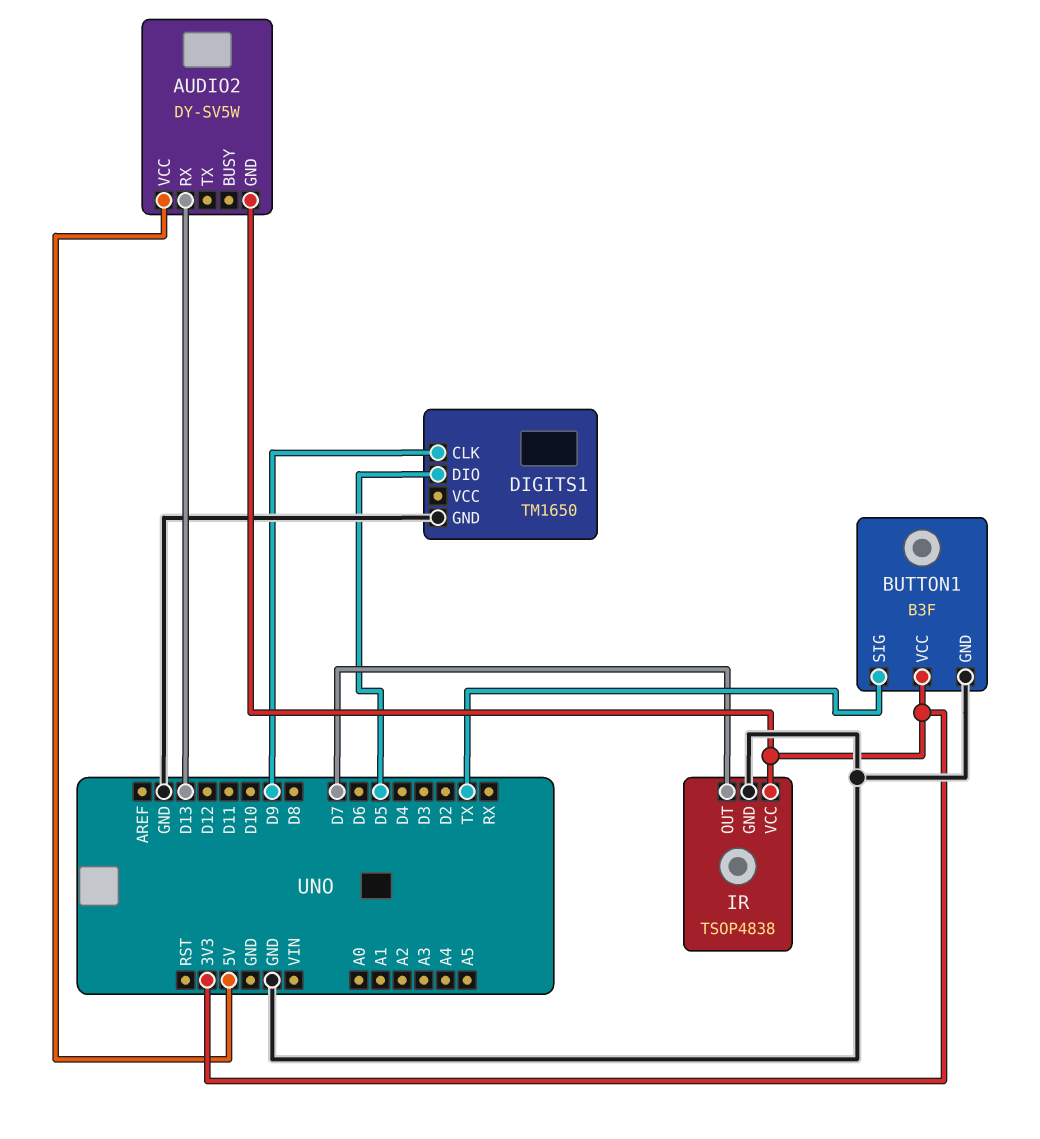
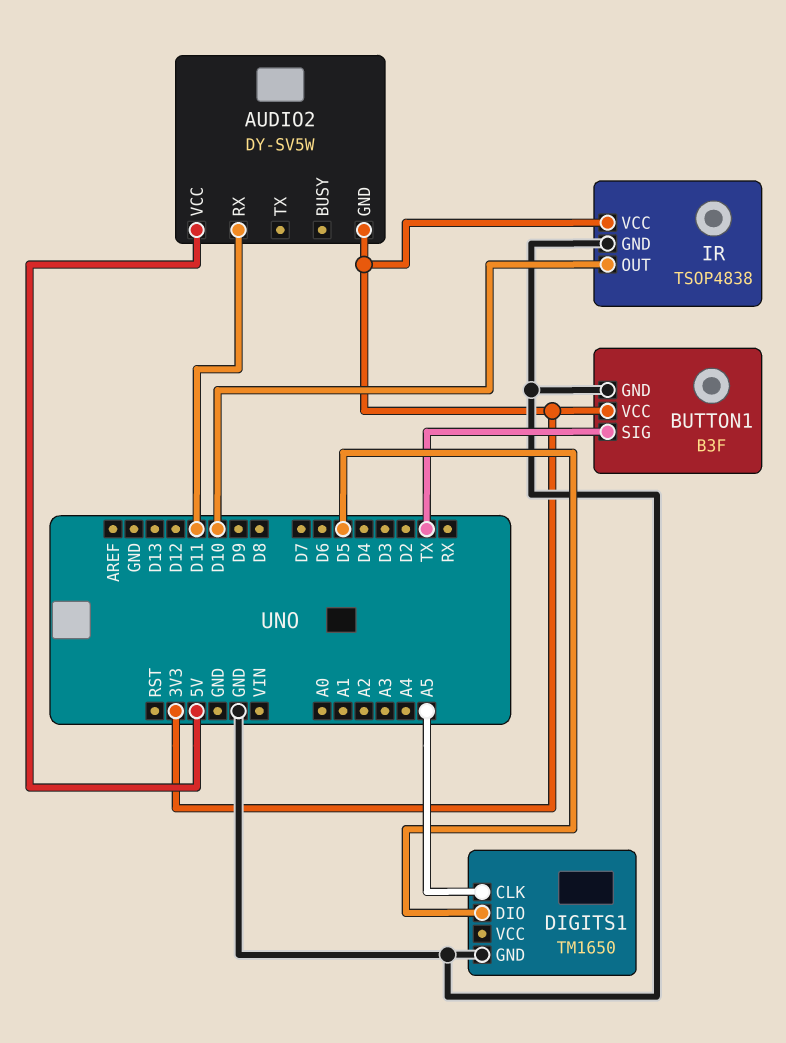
AUDIO2 pin RX: D13 -> D11
DIGITS1 pin CLK: D9 -> A5
IR pin OUT: D7 -> D10

